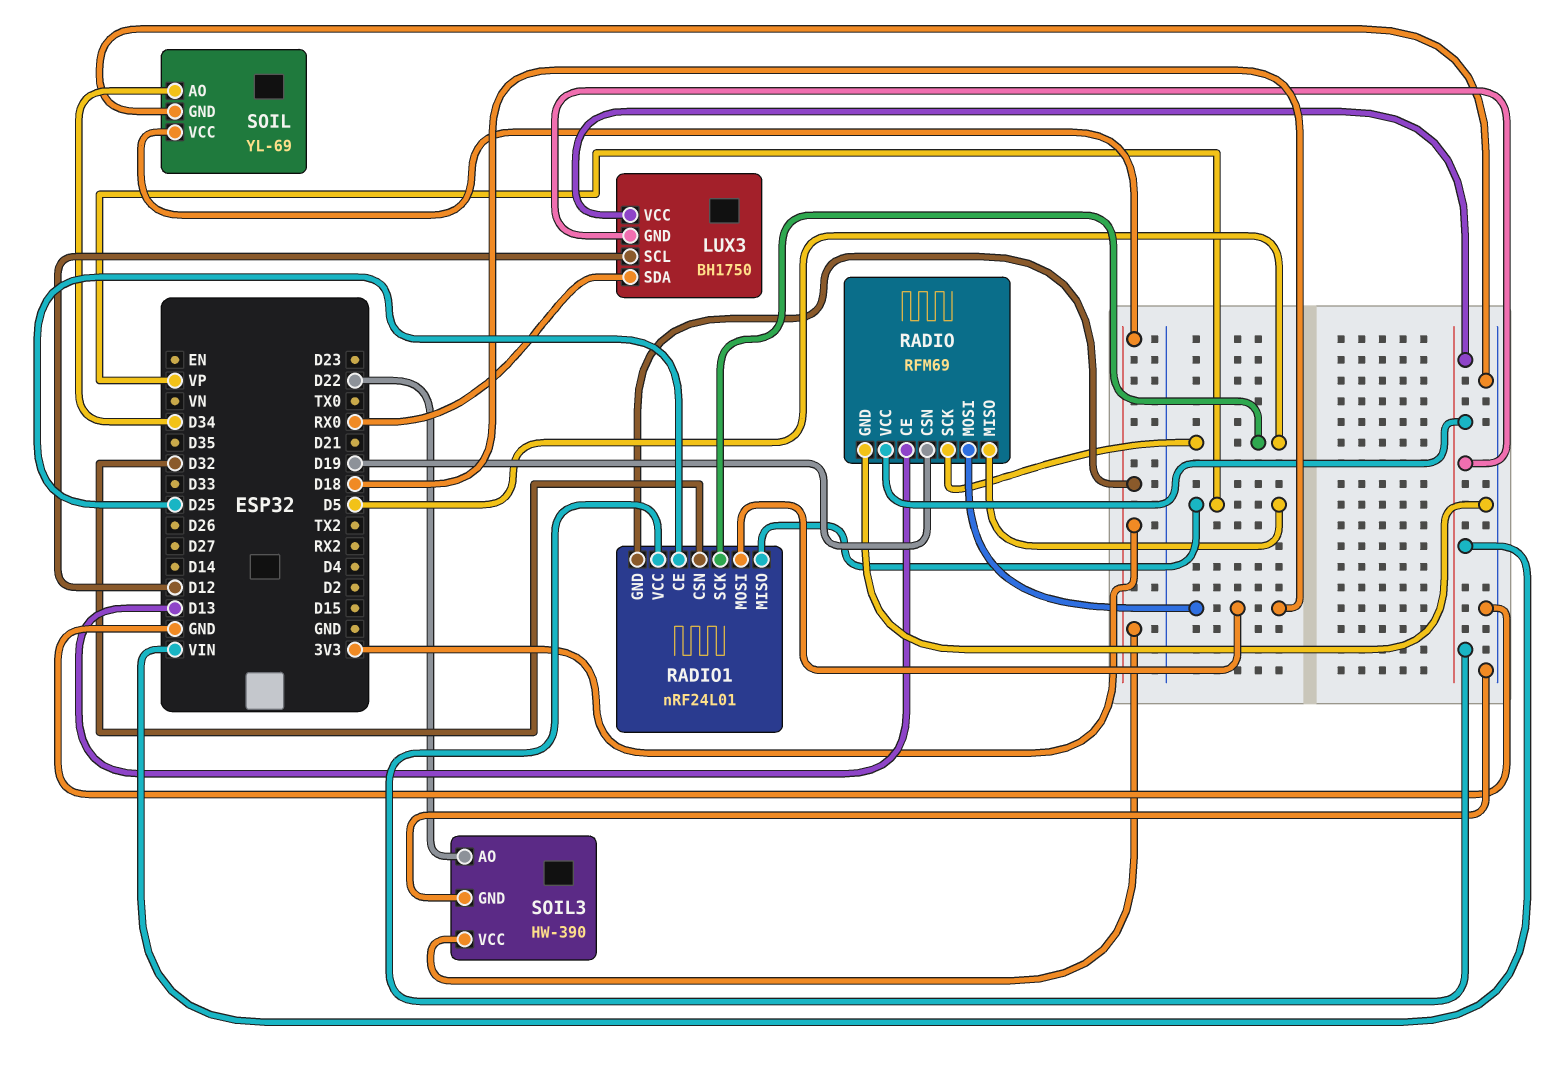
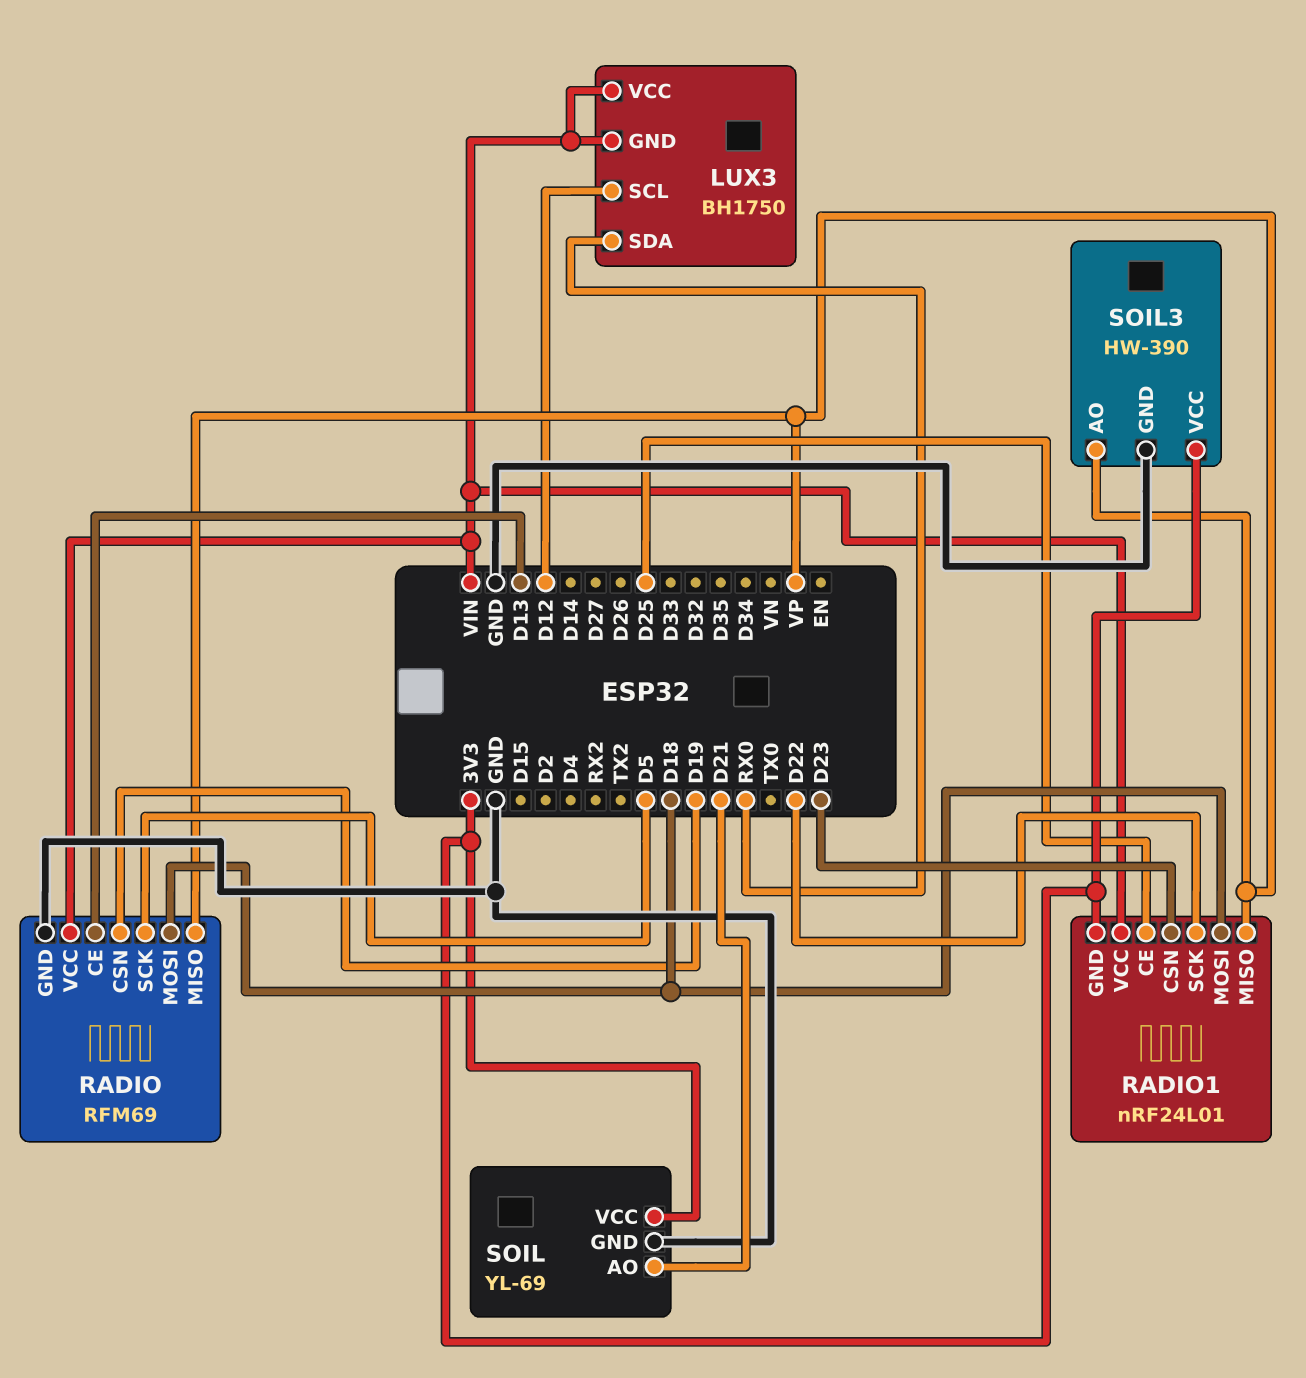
RADIO1 pin CSN: D32 -> D23
RADIO1 pin SCK: D5 -> D22
SOIL pin AO: D34 -> D21
SOIL3 pin AO: D22 -> VP

